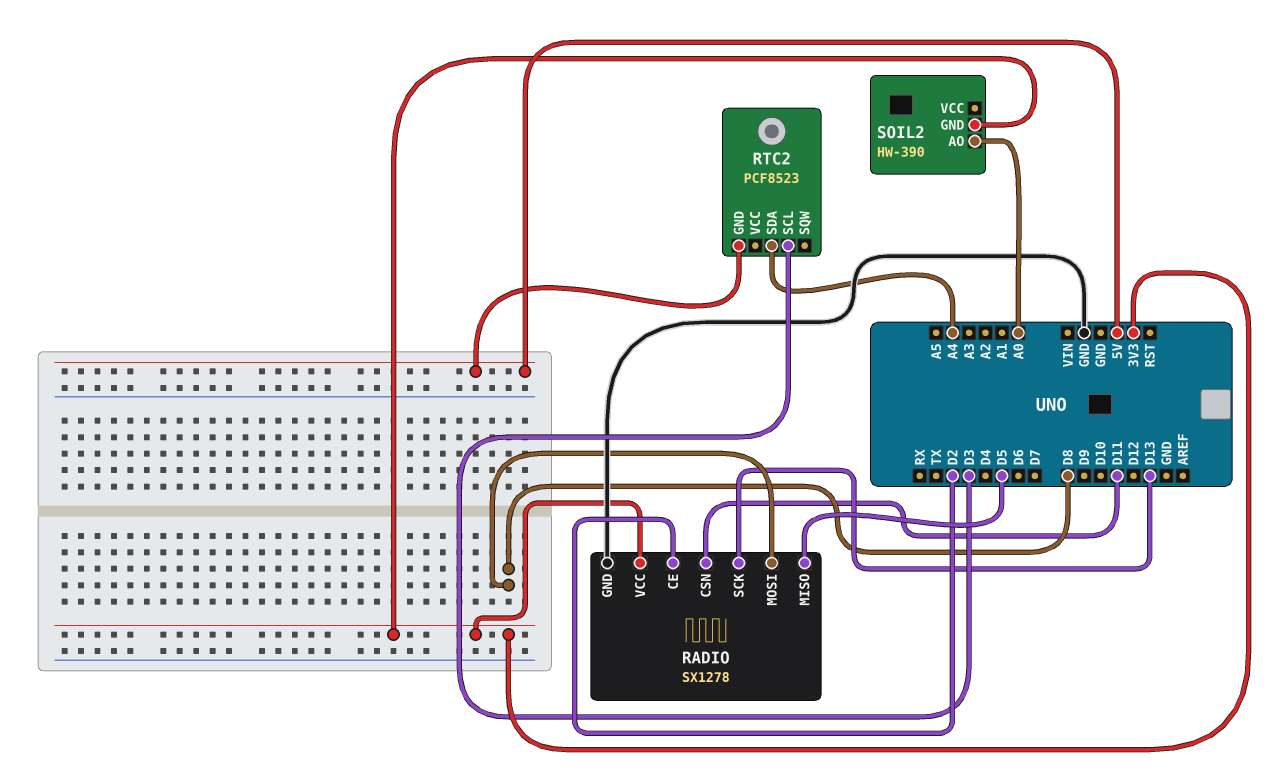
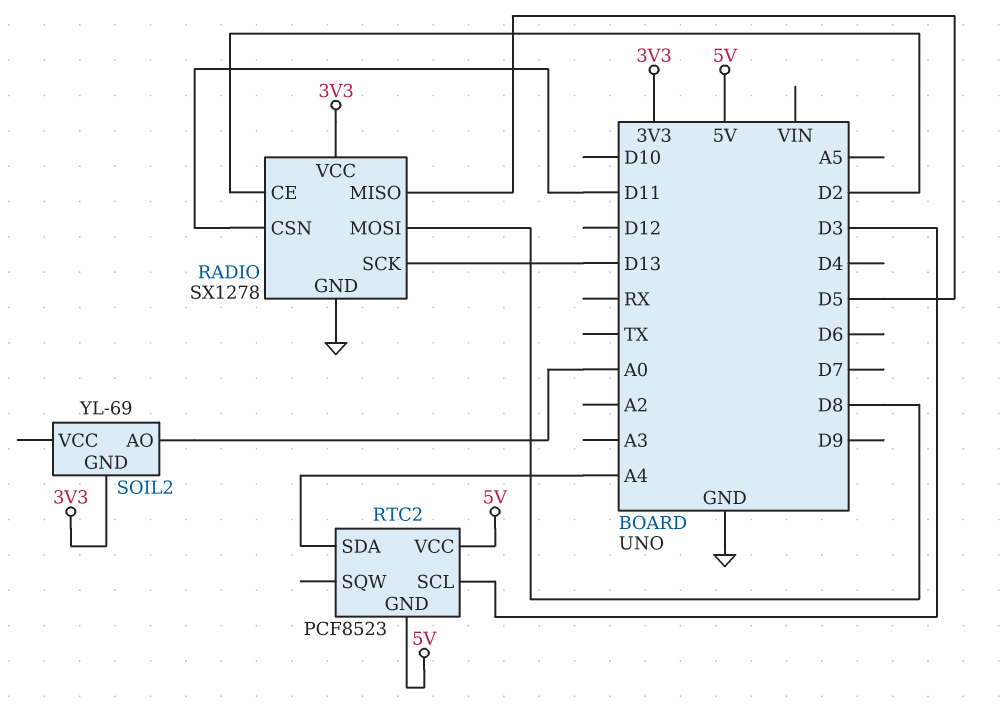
RTC2 pin VCC: none -> 5V
SOIL2: HW-390 -> YL-69

